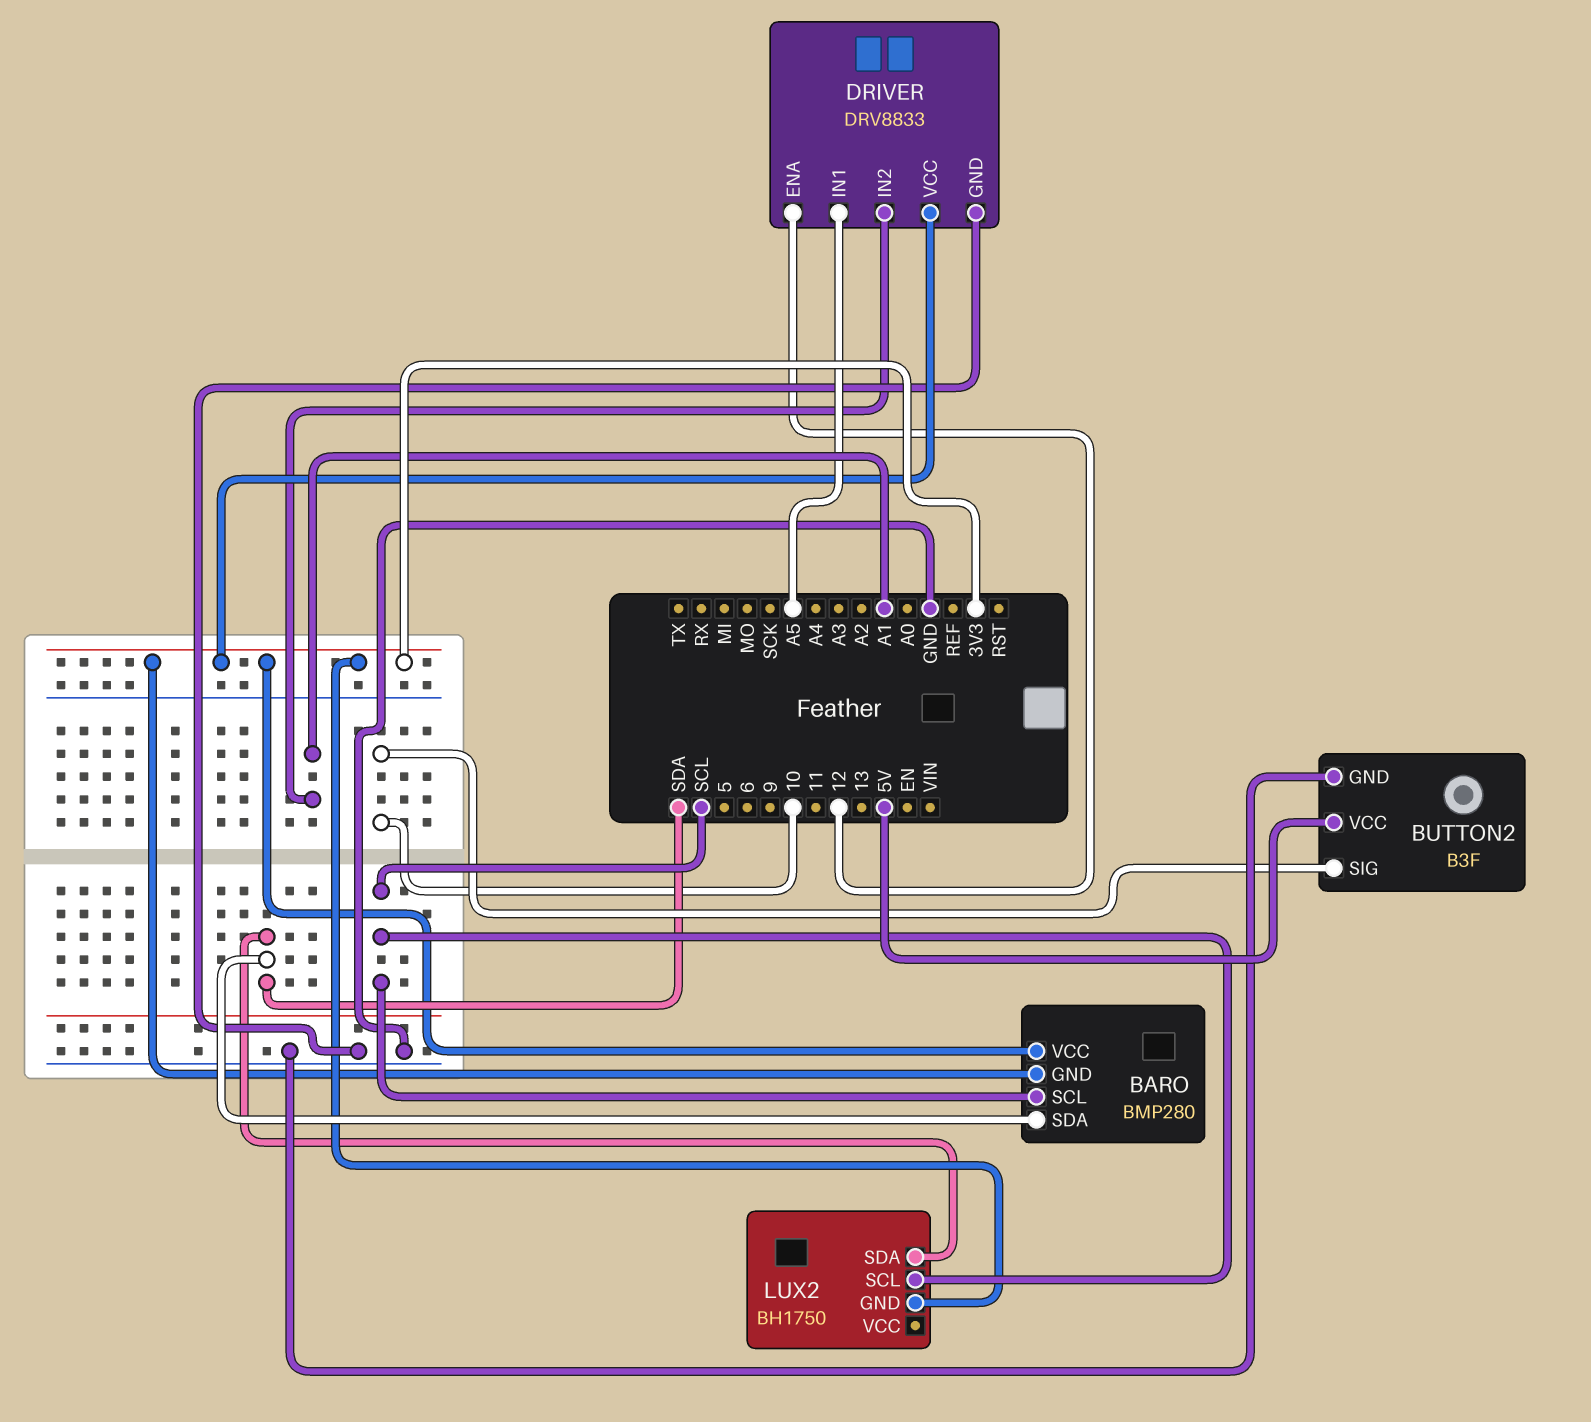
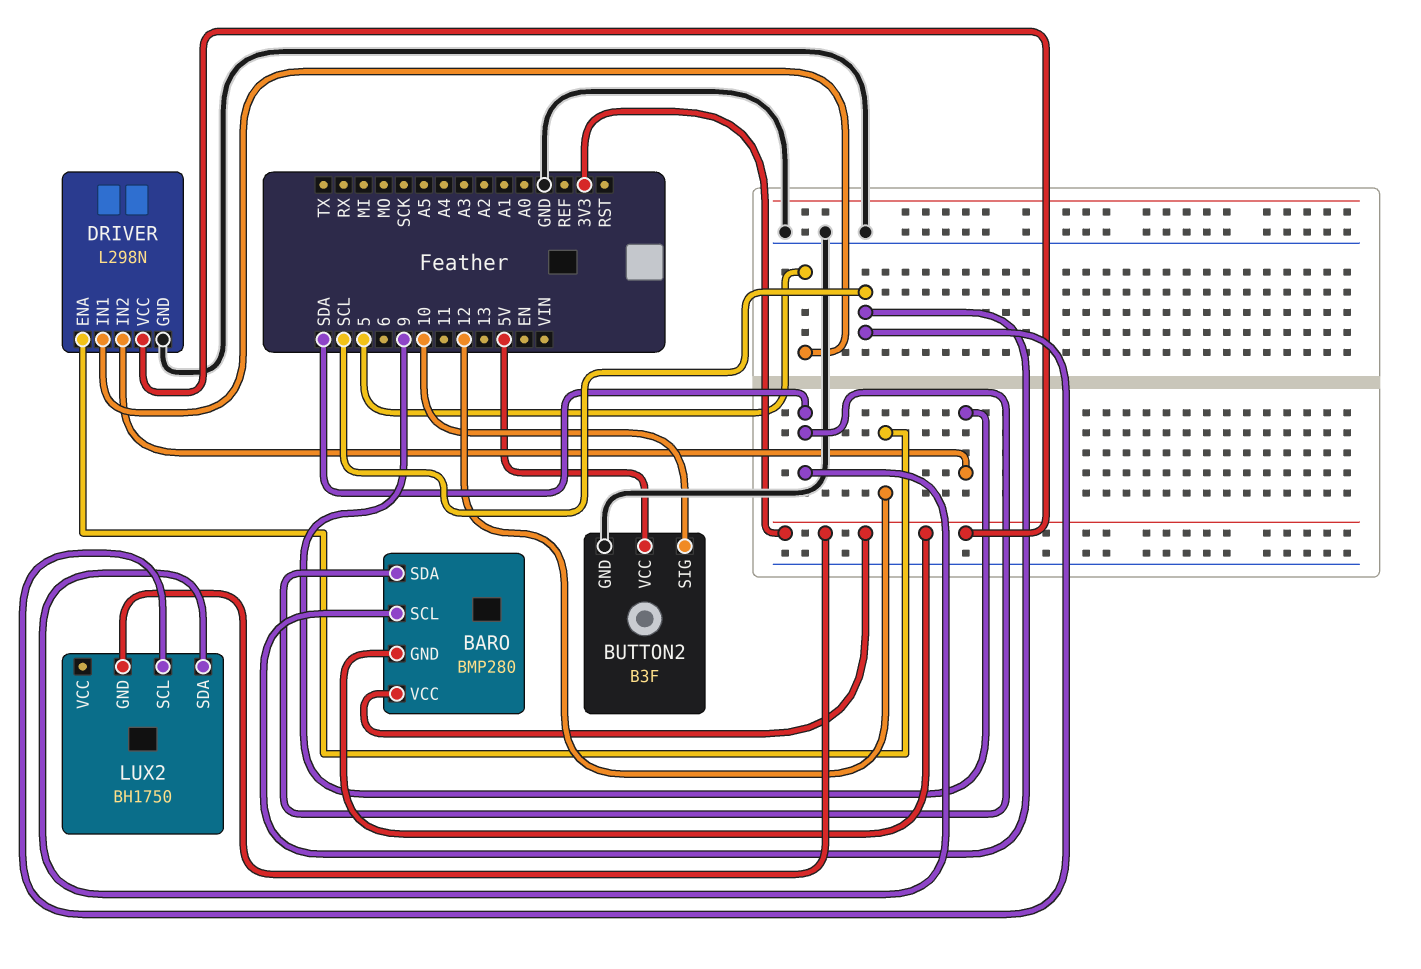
DRIVER: DRV8833 -> L298N
DRIVER pin IN1: A5 -> 5
DRIVER pin IN2: A1 -> 9

